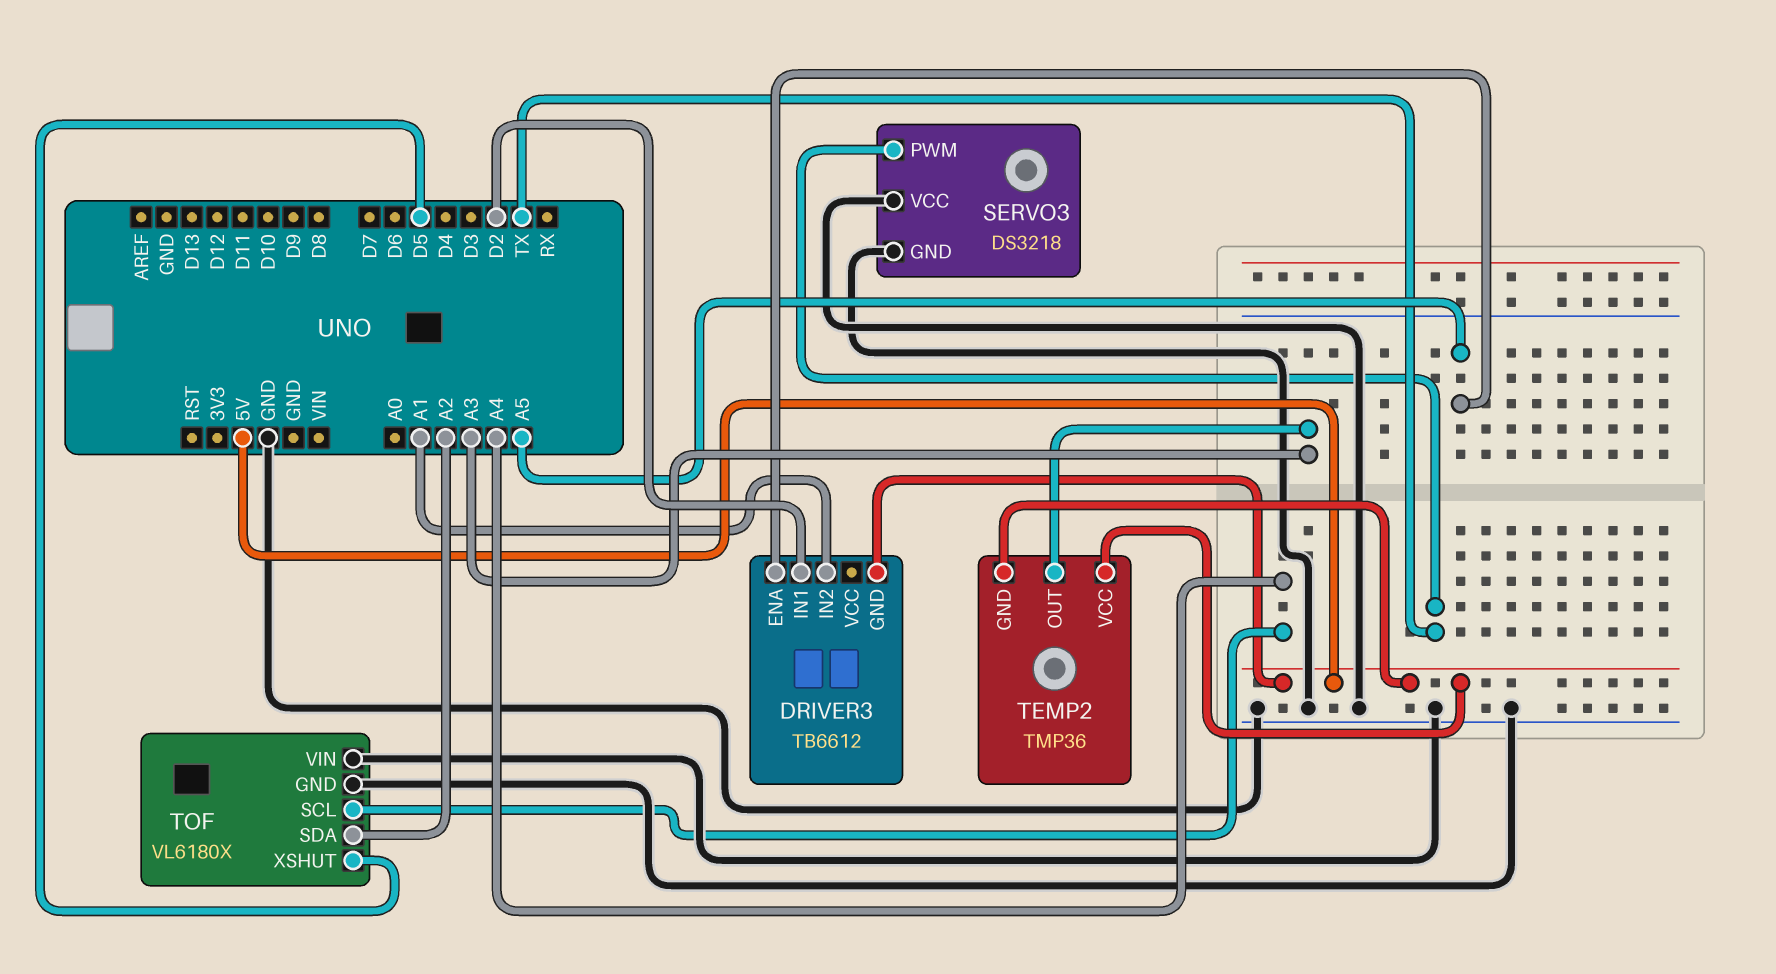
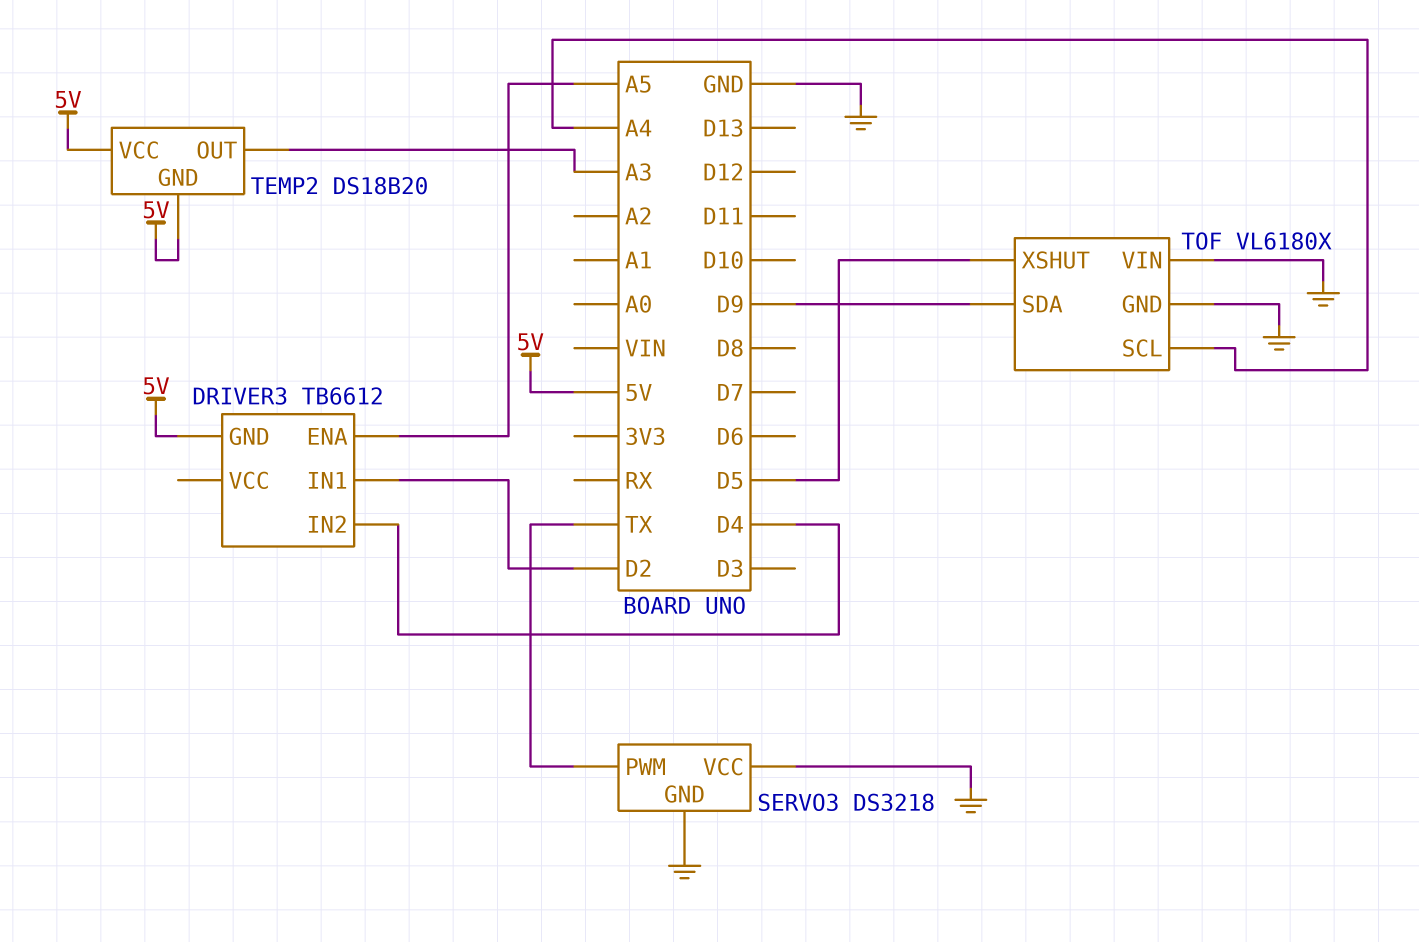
DRIVER3 pin IN2: A1 -> D4
TEMP2: TMP36 -> DS18B20
TOF pin SDA: A2 -> D9

